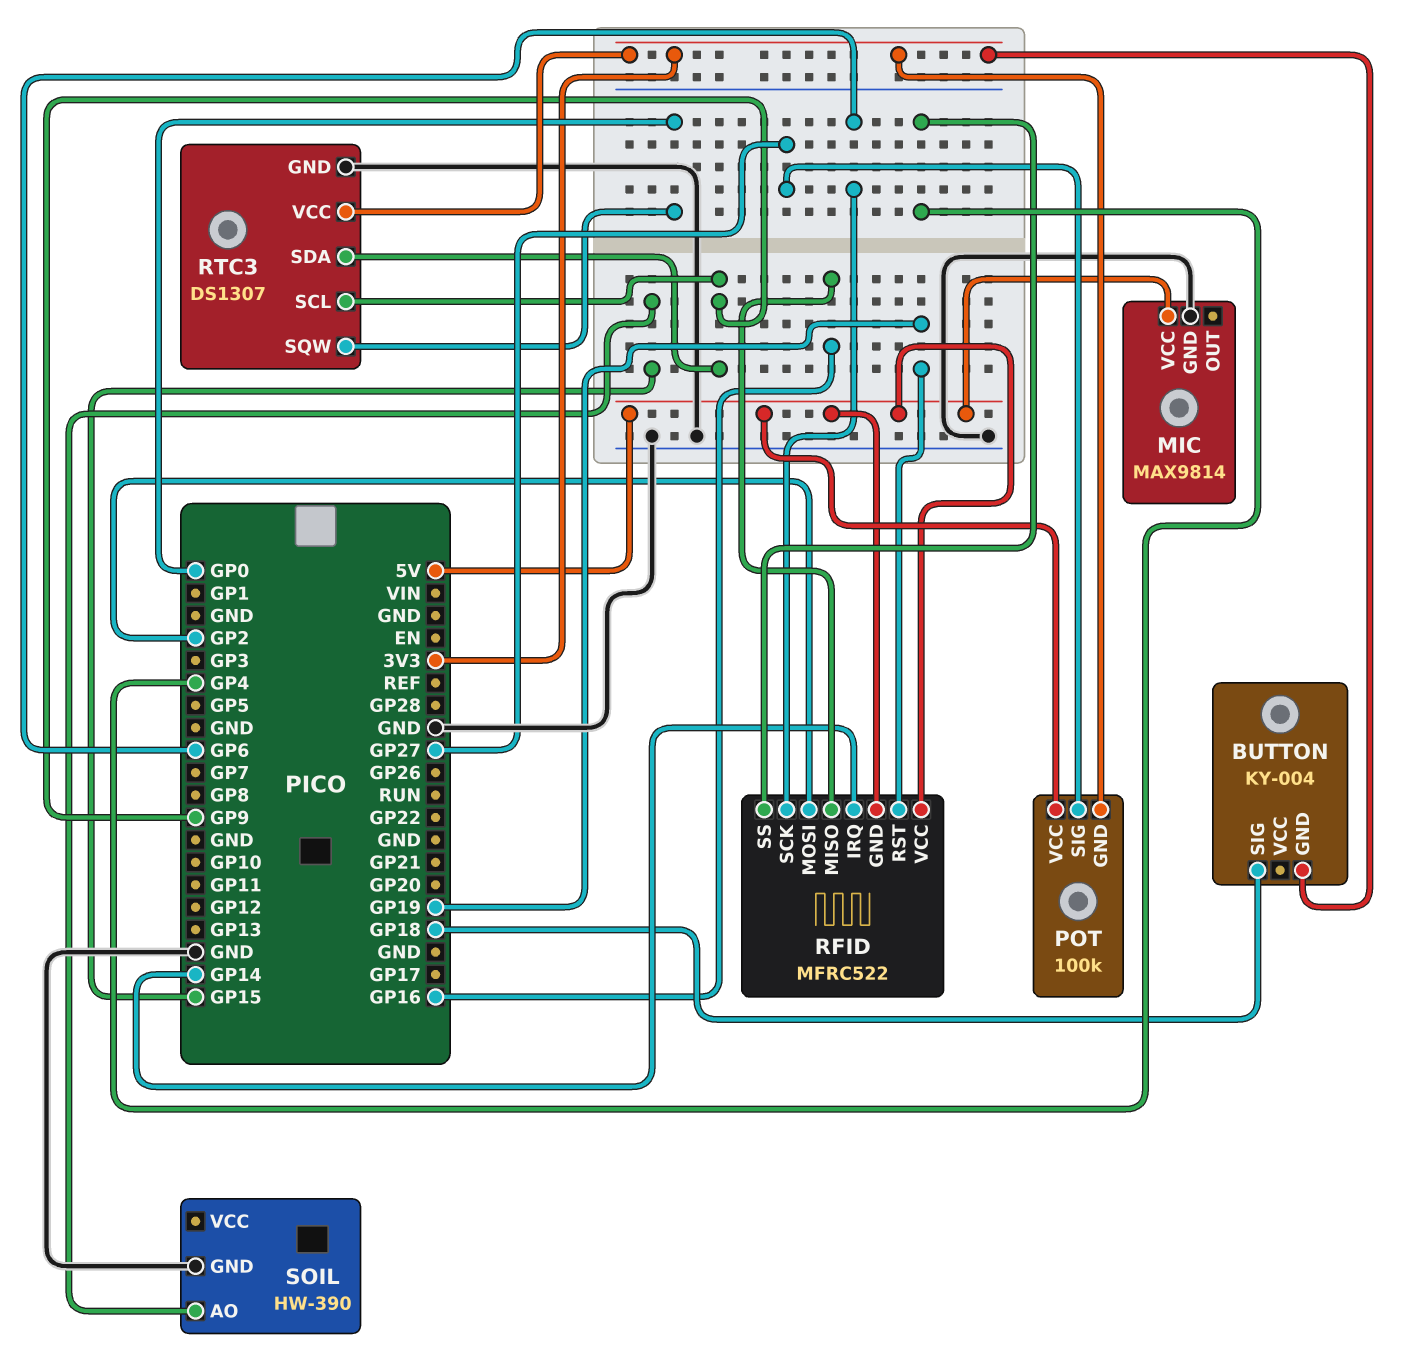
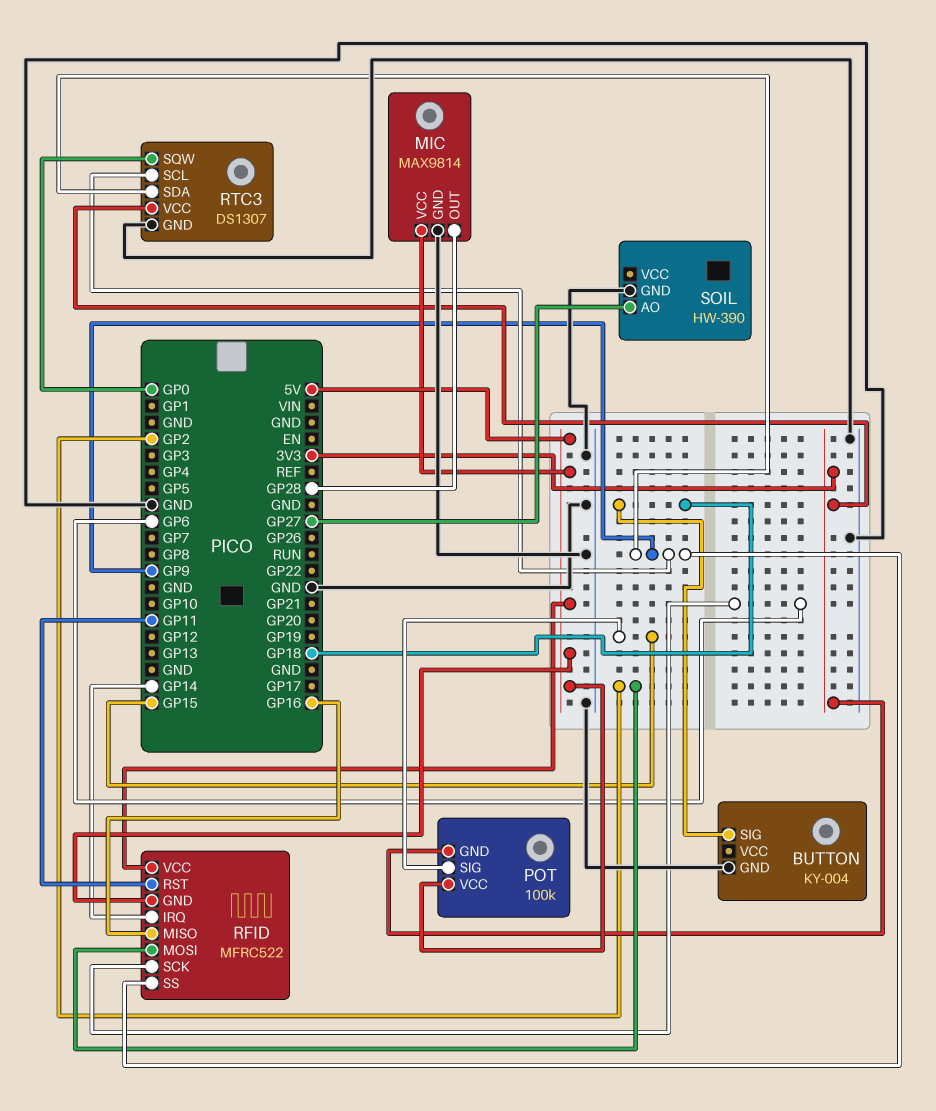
BUTTON pin GND: 3V3 -> GND
MIC pin OUT: none -> GP28
POT pin SIG: GP27 -> GP15
RFID pin RST: GP19 -> GP11
RFID pin SS: GP4 -> GP9
SOIL pin AO: GP15 -> GP27

